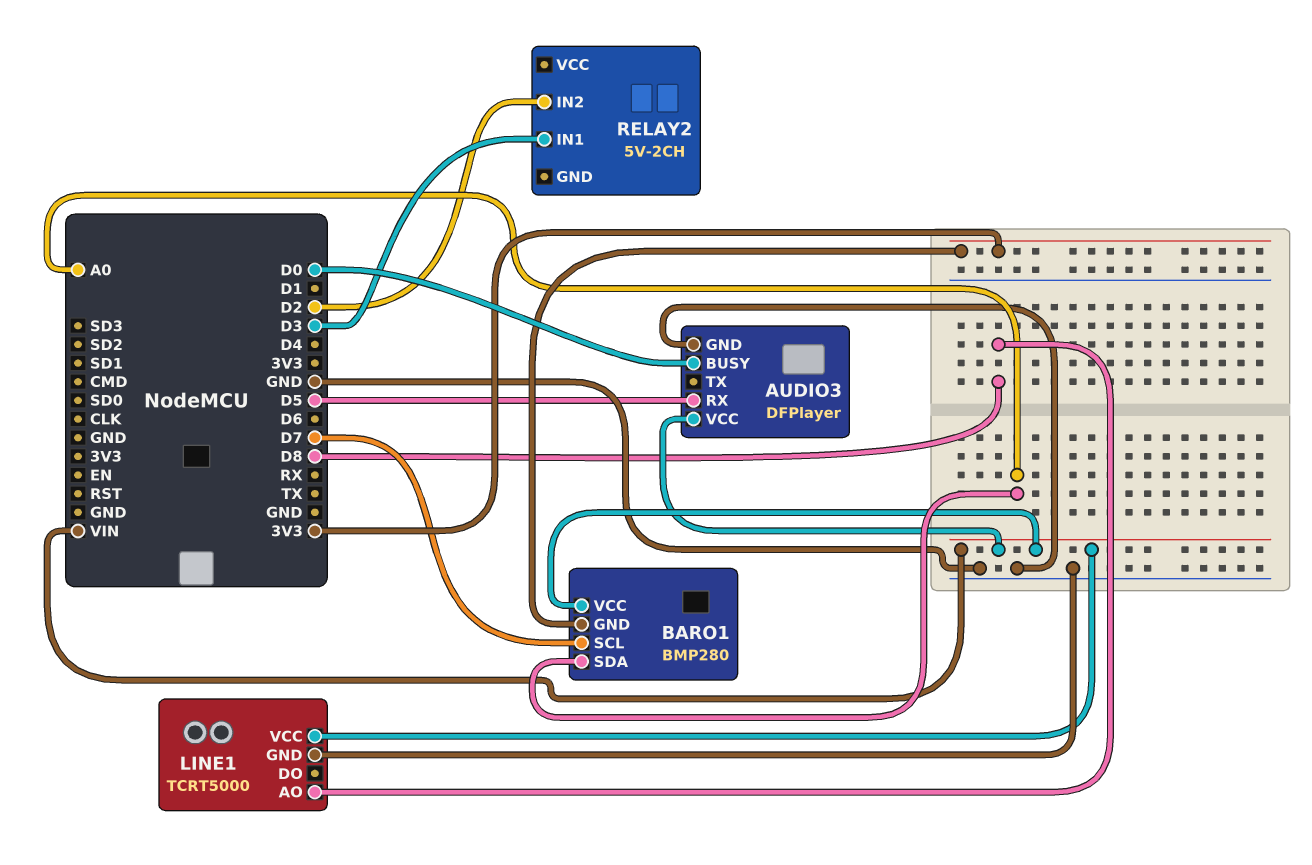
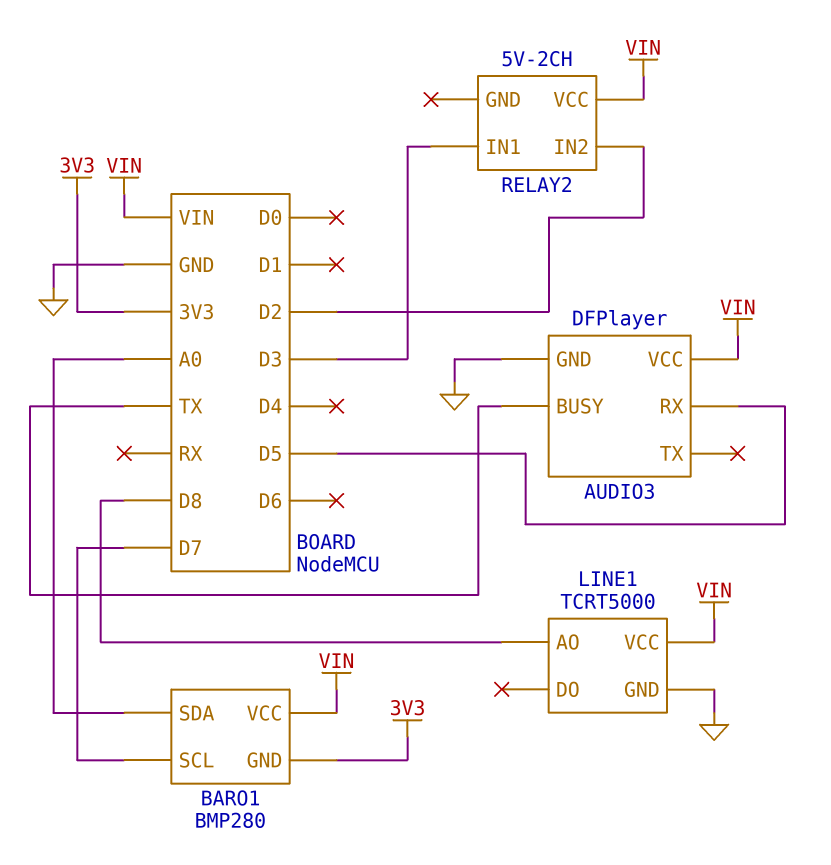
AUDIO3 pin BUSY: D0 -> TX
RELAY2 pin VCC: none -> VIN

